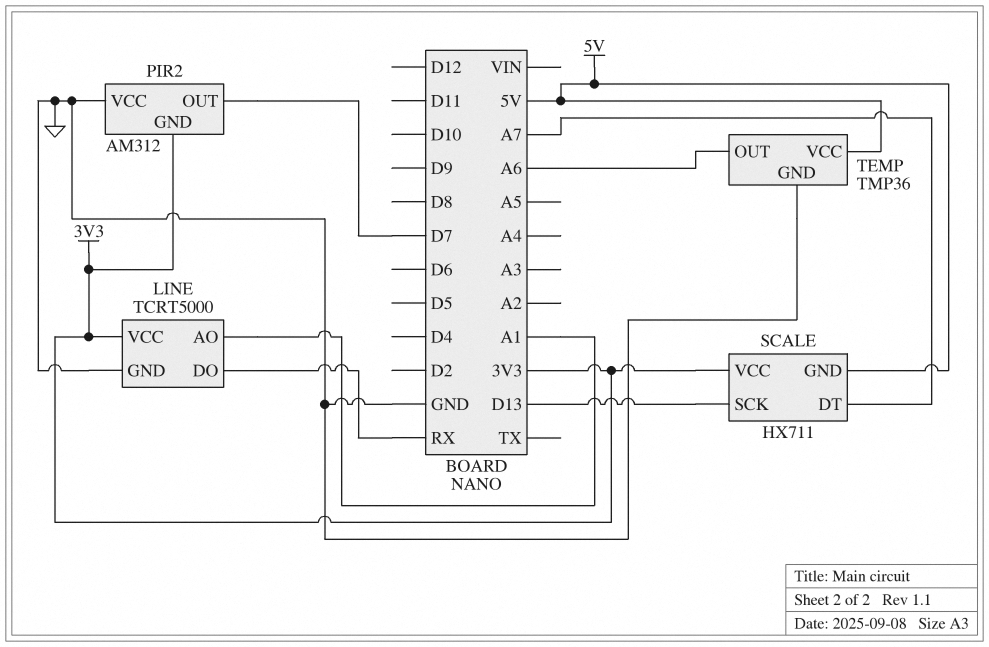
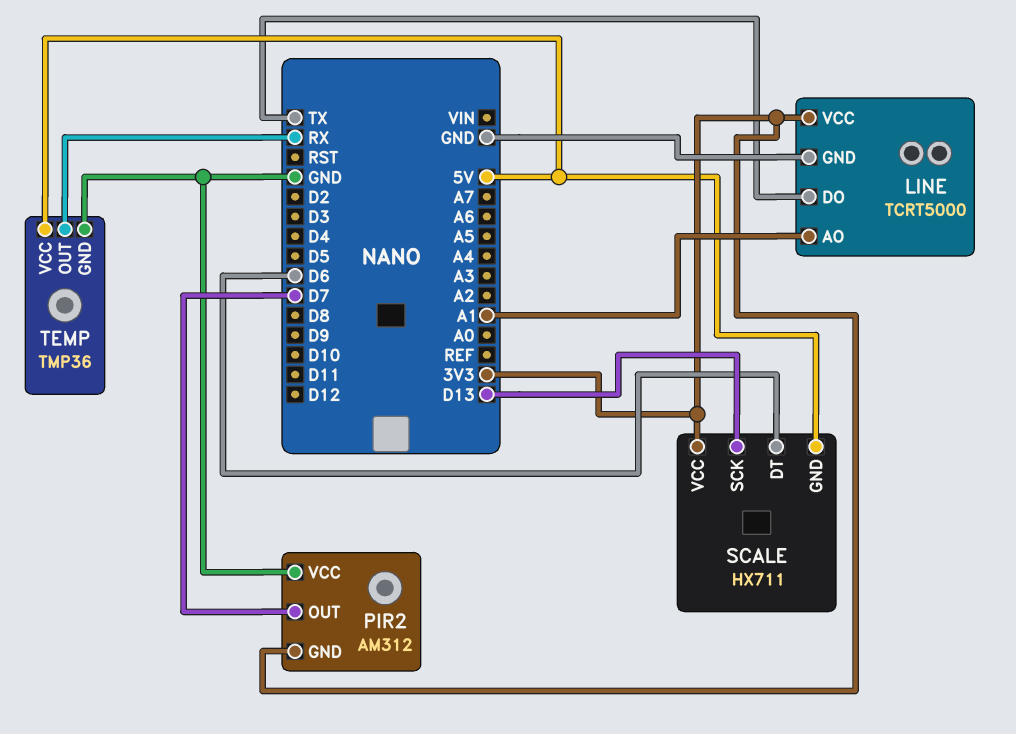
LINE pin DO: RX -> TX
SCALE pin DT: A7 -> D6
TEMP pin OUT: A6 -> RX

